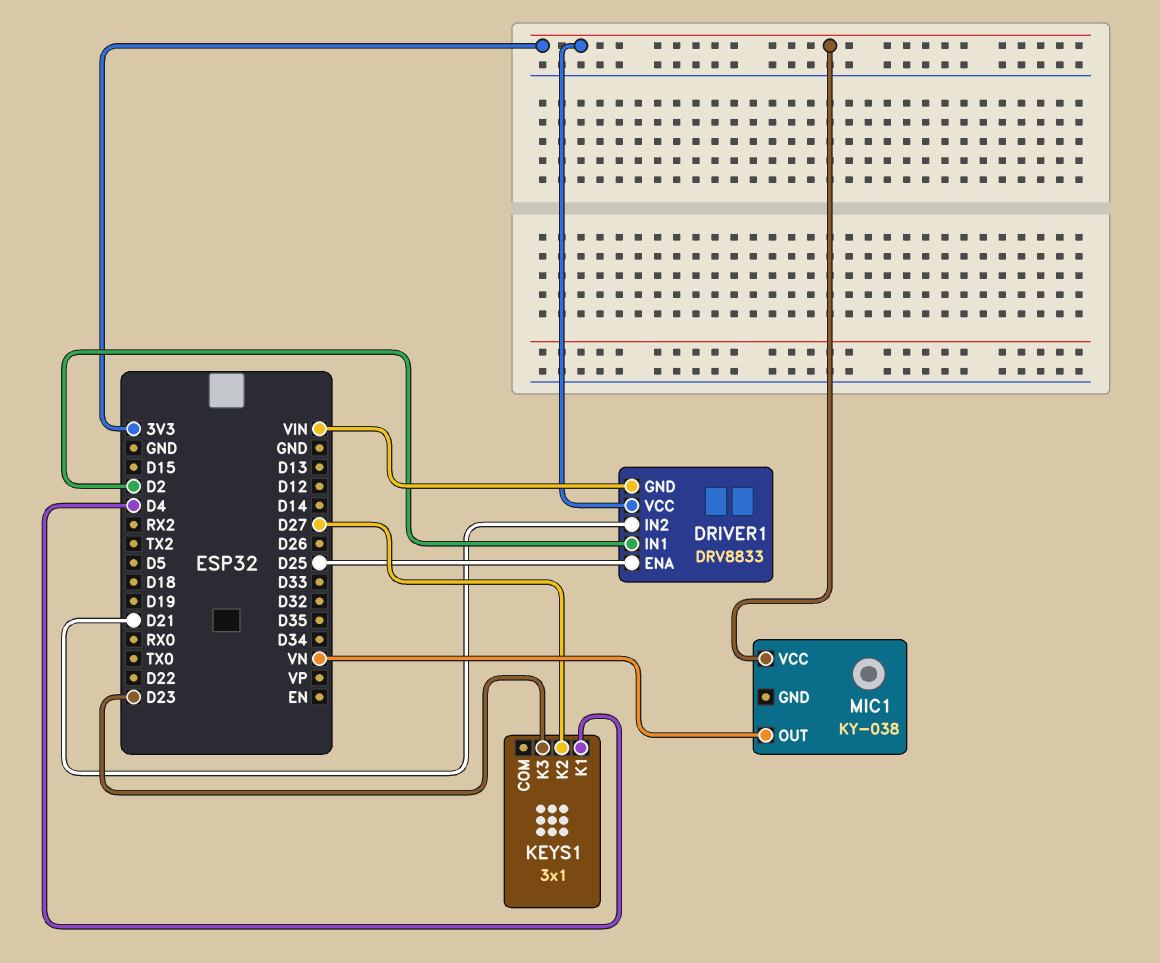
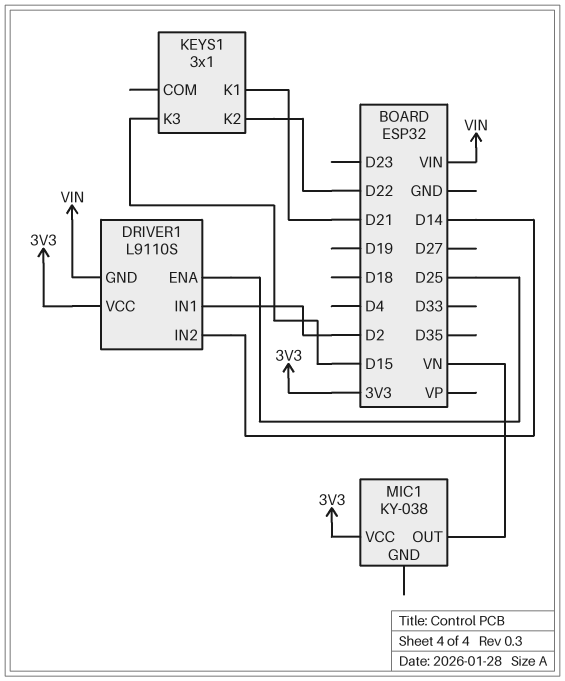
DRIVER1: DRV8833 -> L9110S
DRIVER1 pin IN2: D21 -> D14
KEYS1 pin K1: D4 -> D21
KEYS1 pin K2: D27 -> D22
KEYS1 pin K3: D23 -> D15

